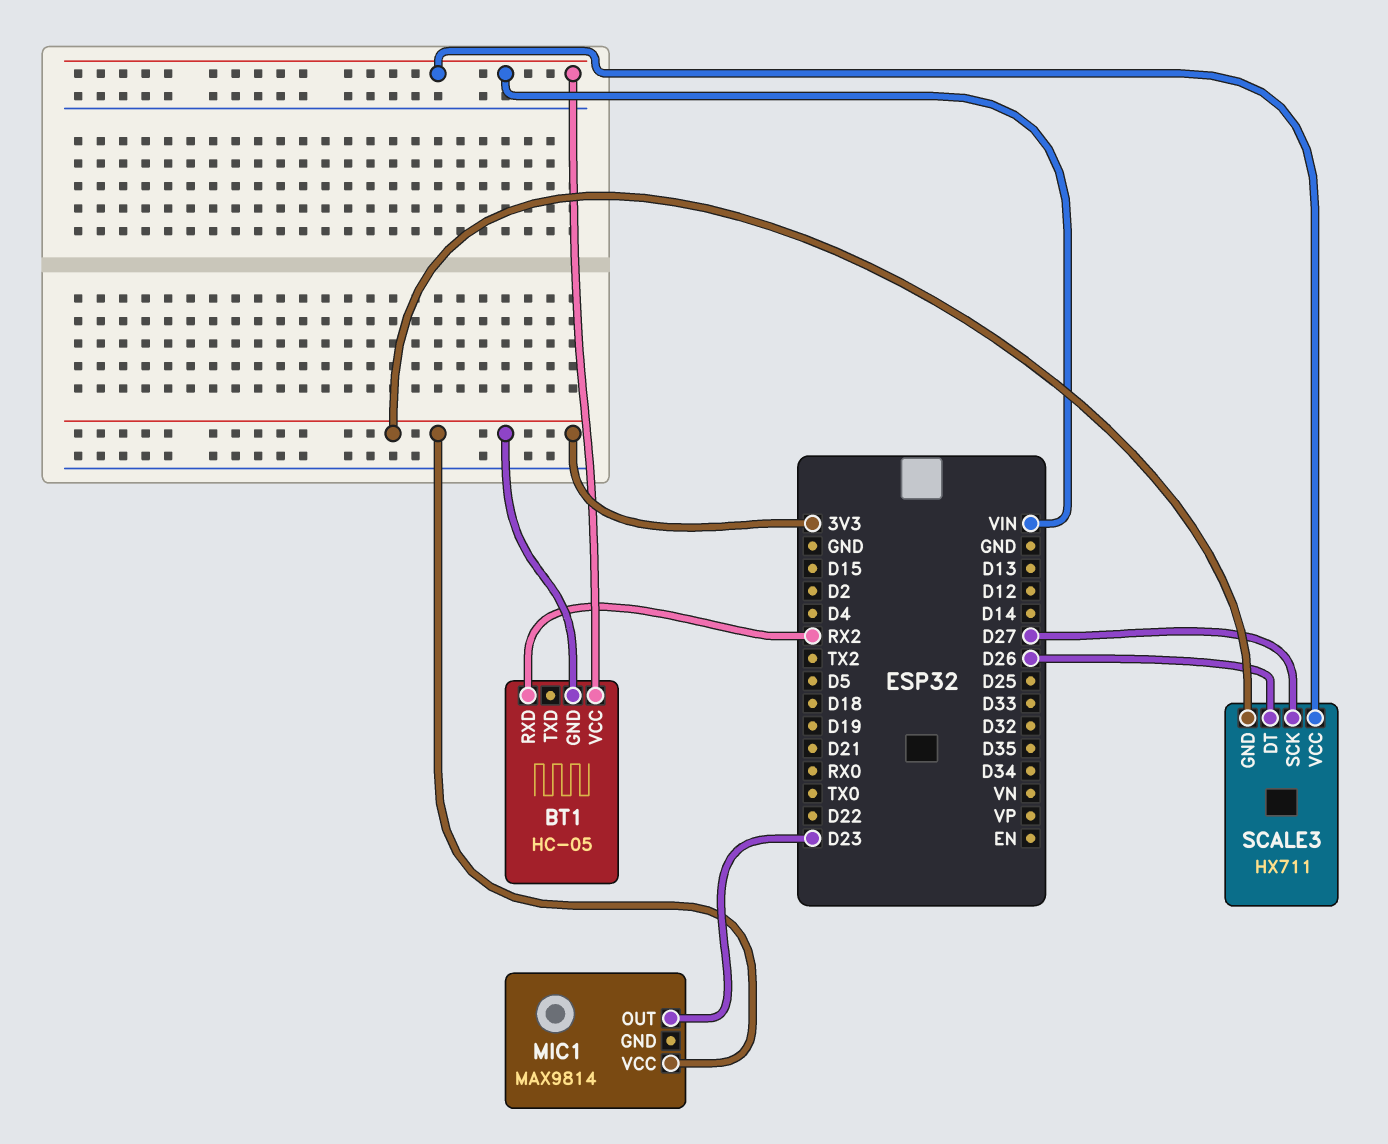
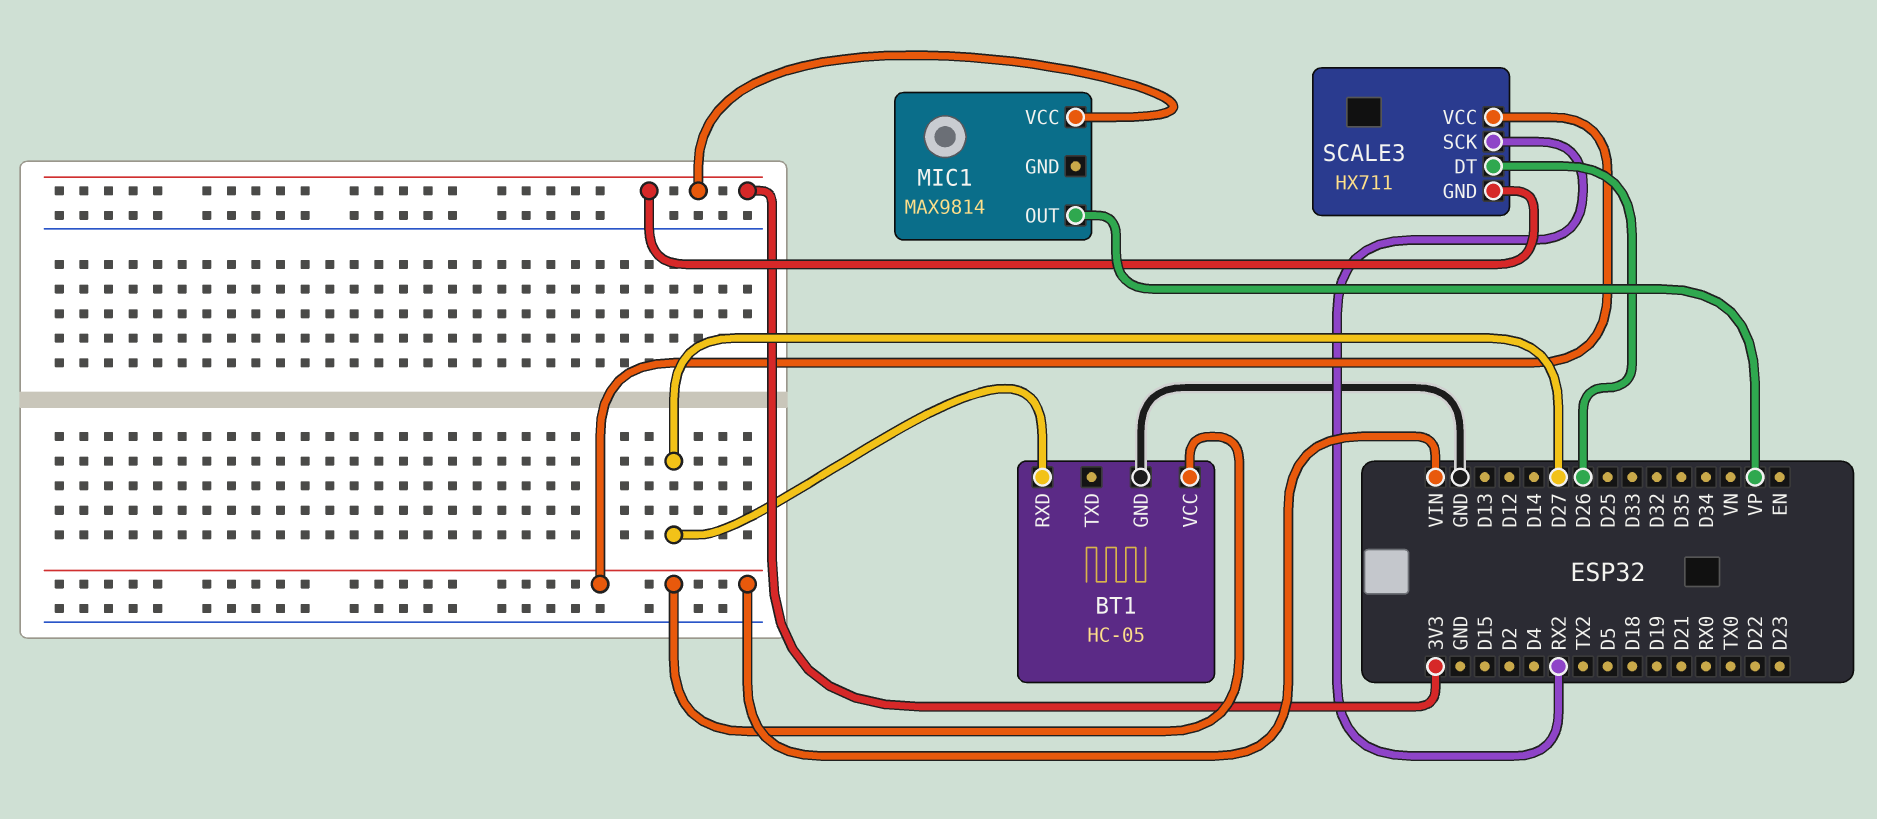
BT1 pin GND: 3V3 -> GND
BT1 pin RXD: RX2 -> D27
MIC1 pin OUT: D23 -> VP
SCALE3 pin SCK: D27 -> RX2

